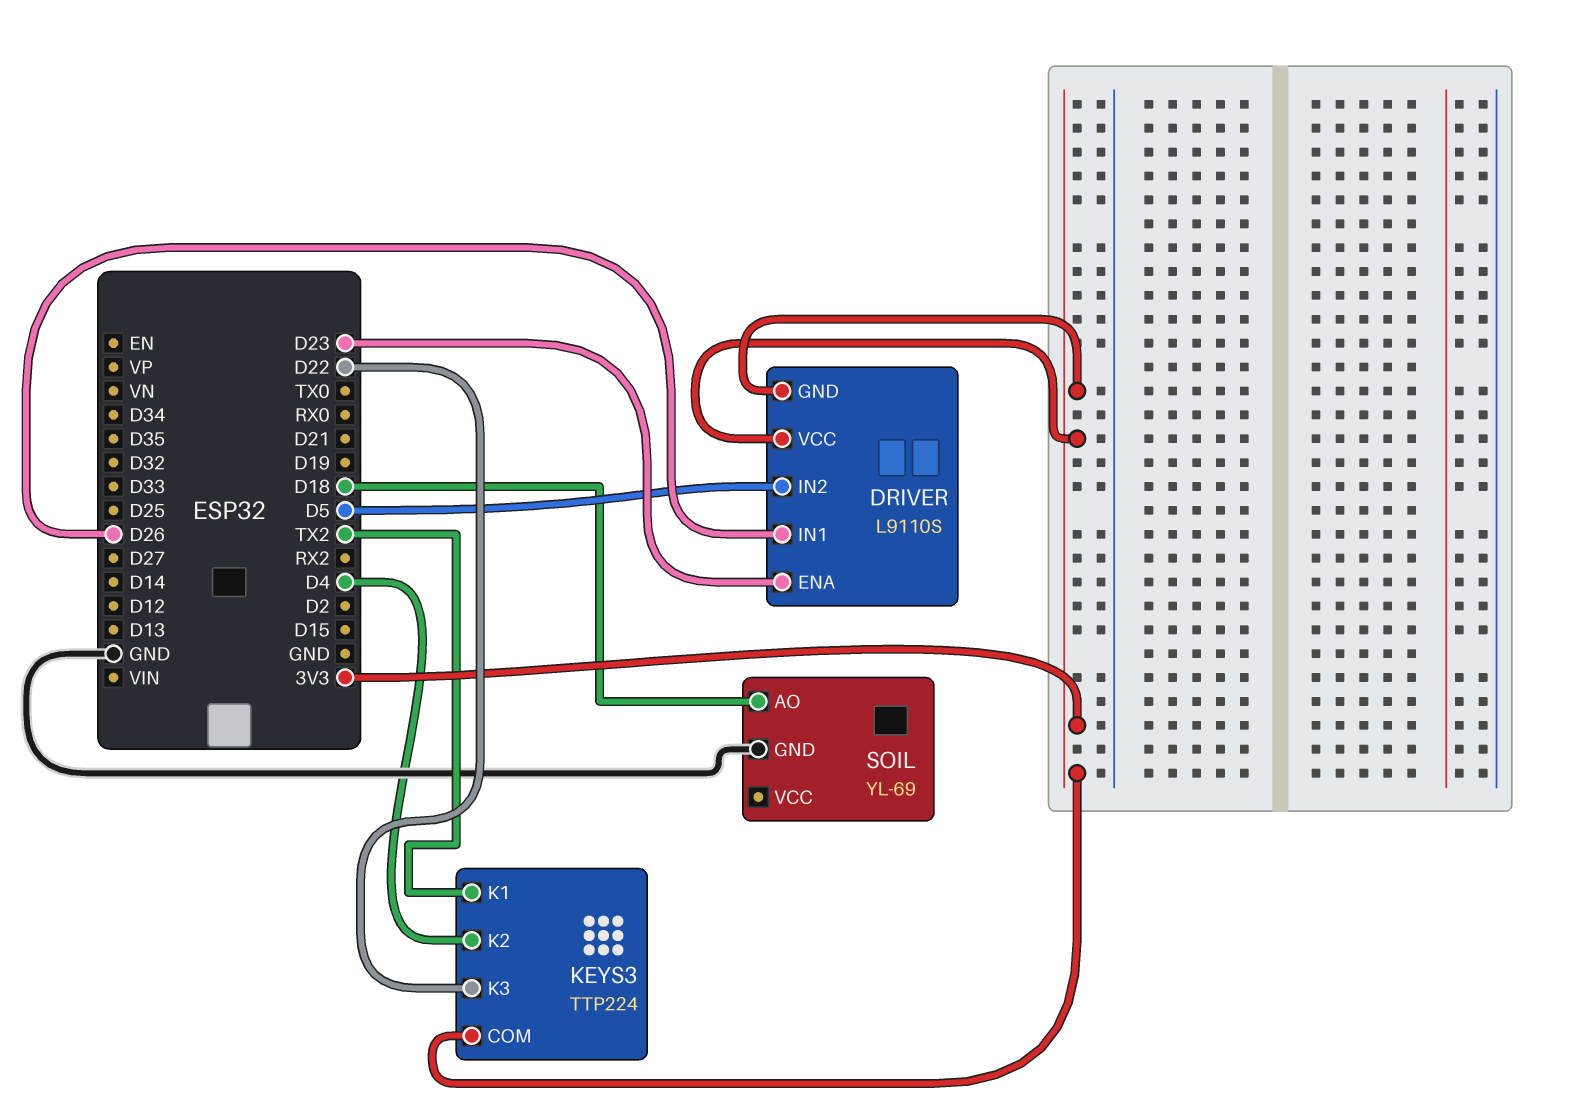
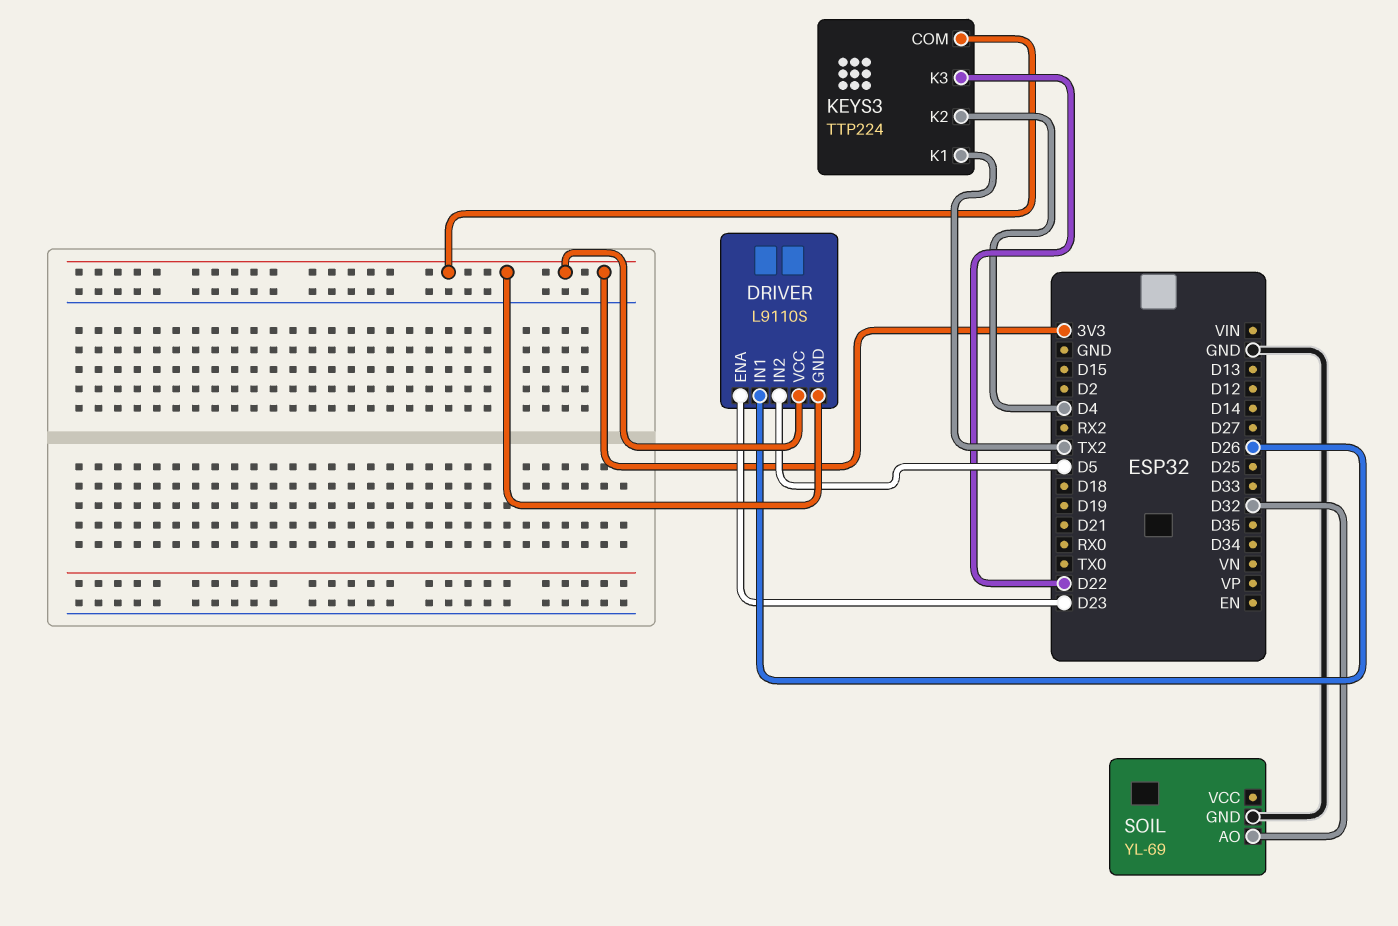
SOIL pin AO: D18 -> D32

